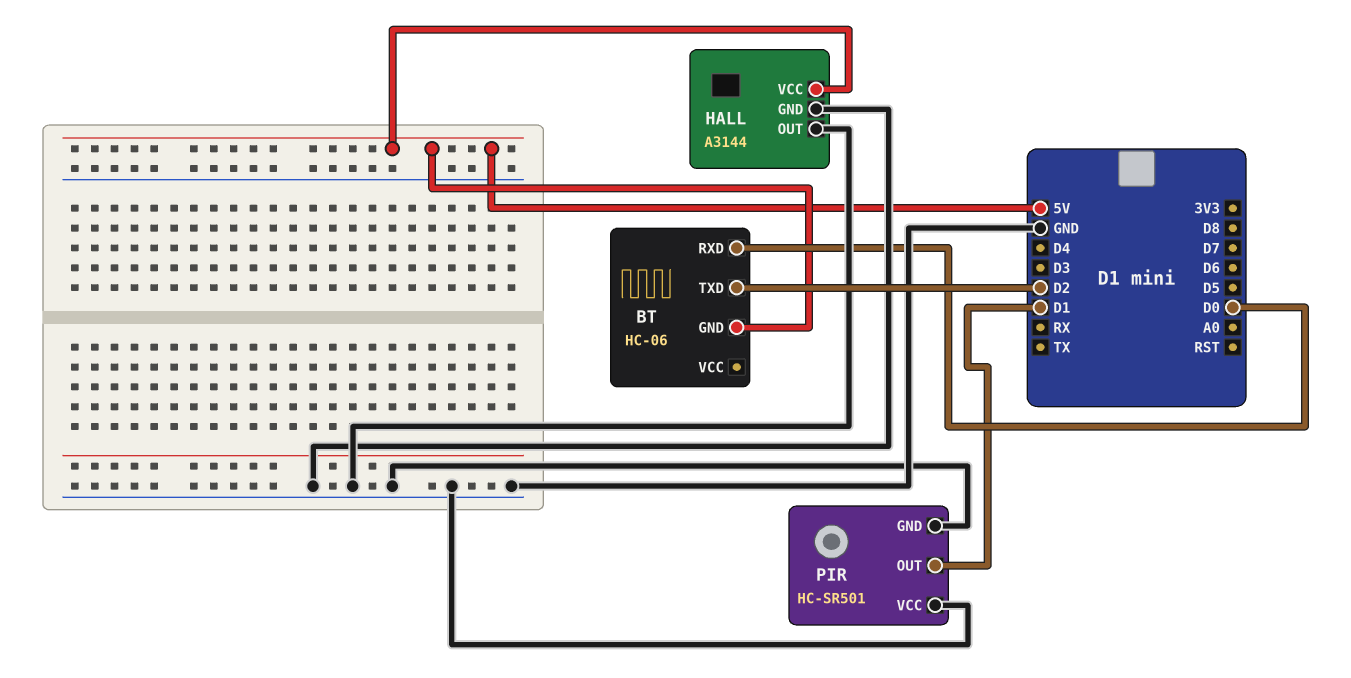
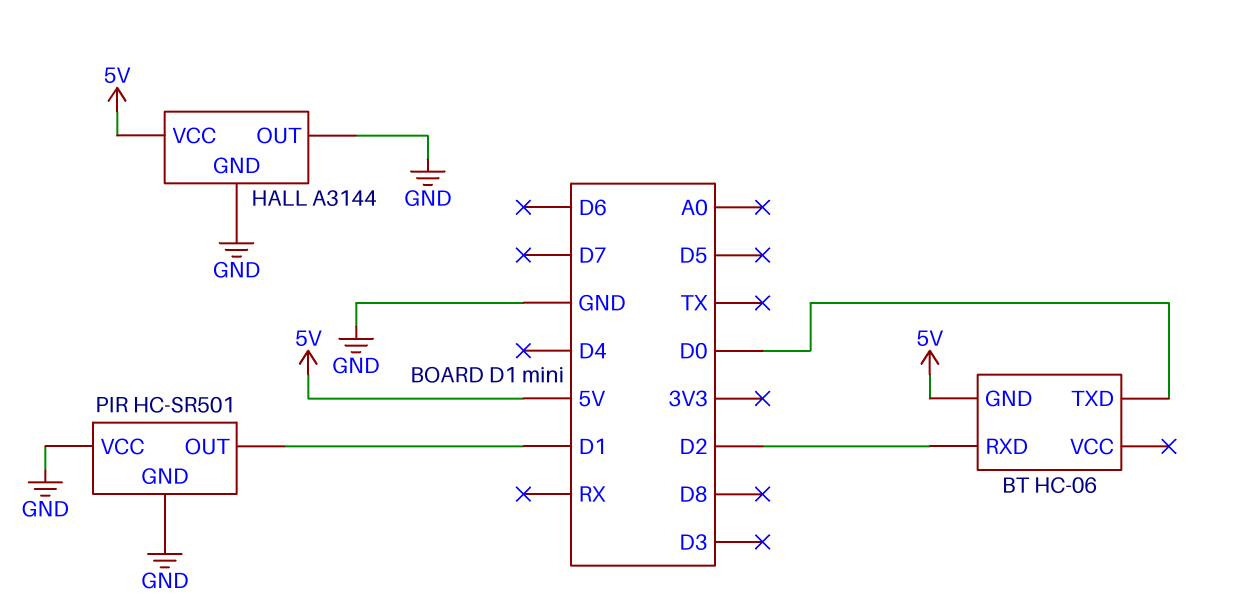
BT pin RXD: D0 -> D2
BT pin TXD: D2 -> D0

